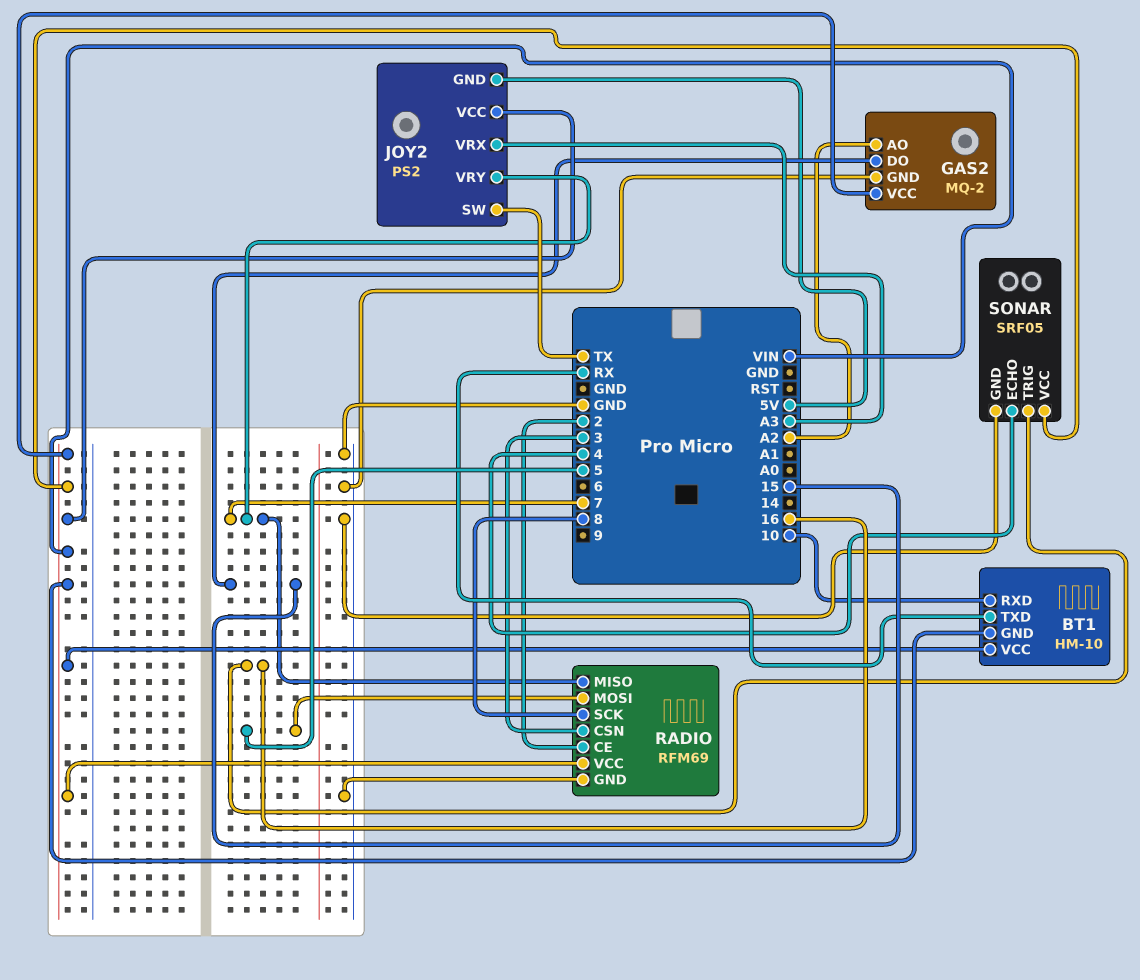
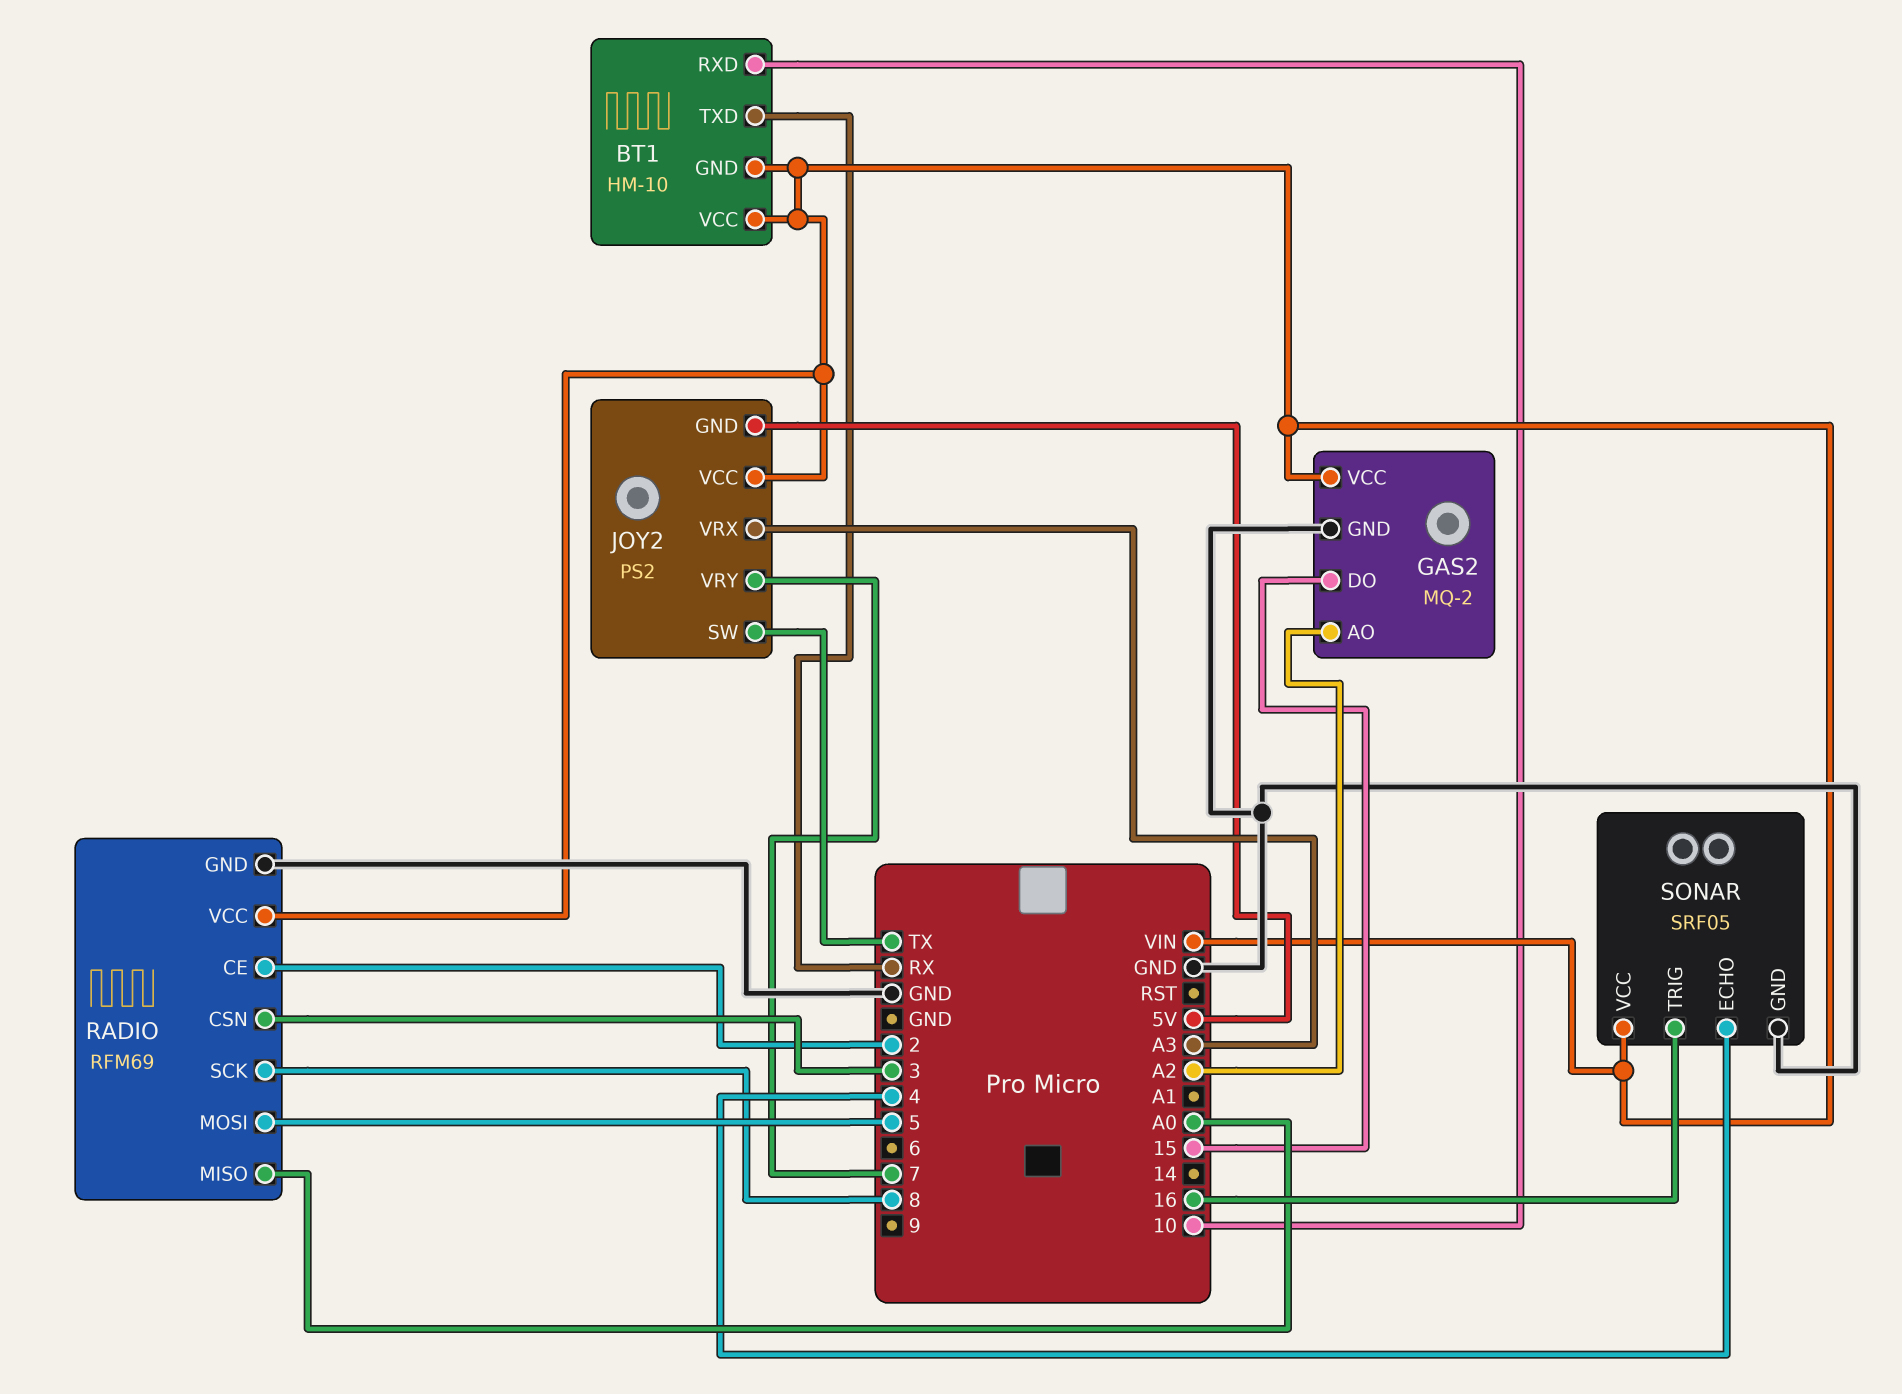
RADIO pin MISO: 7 -> A0

